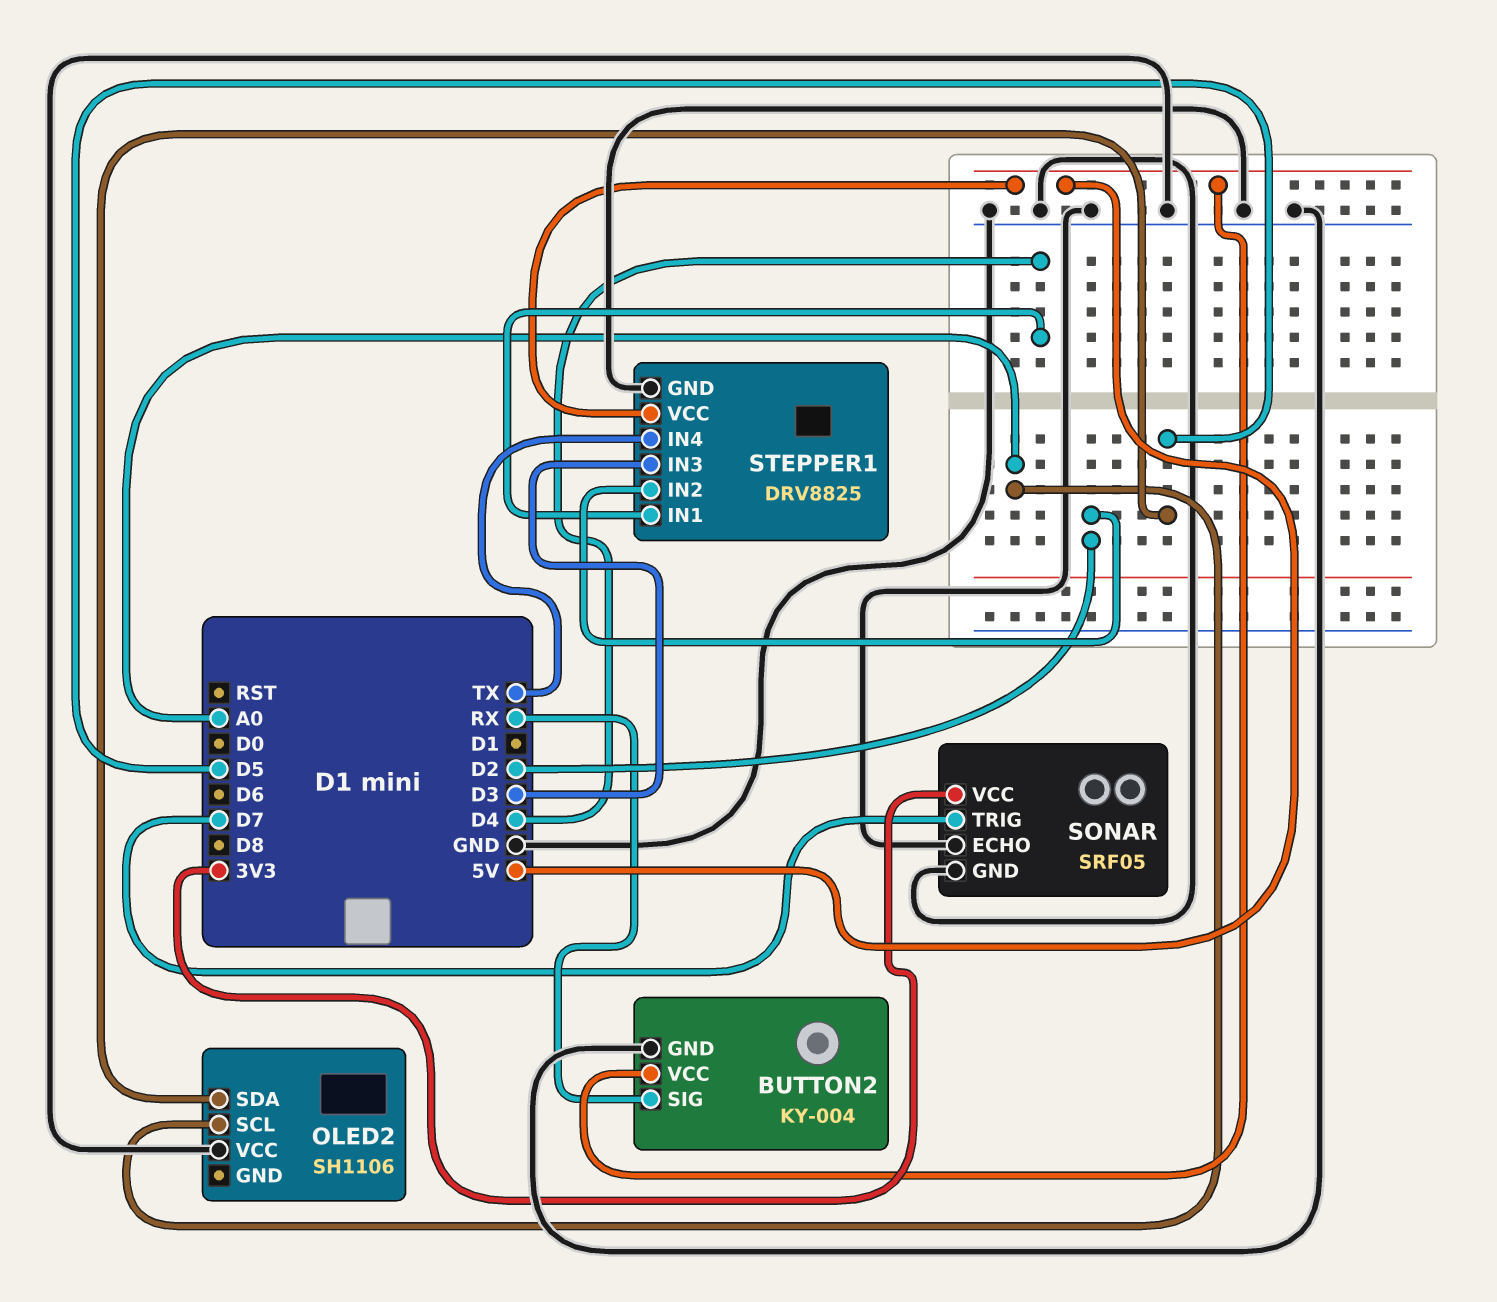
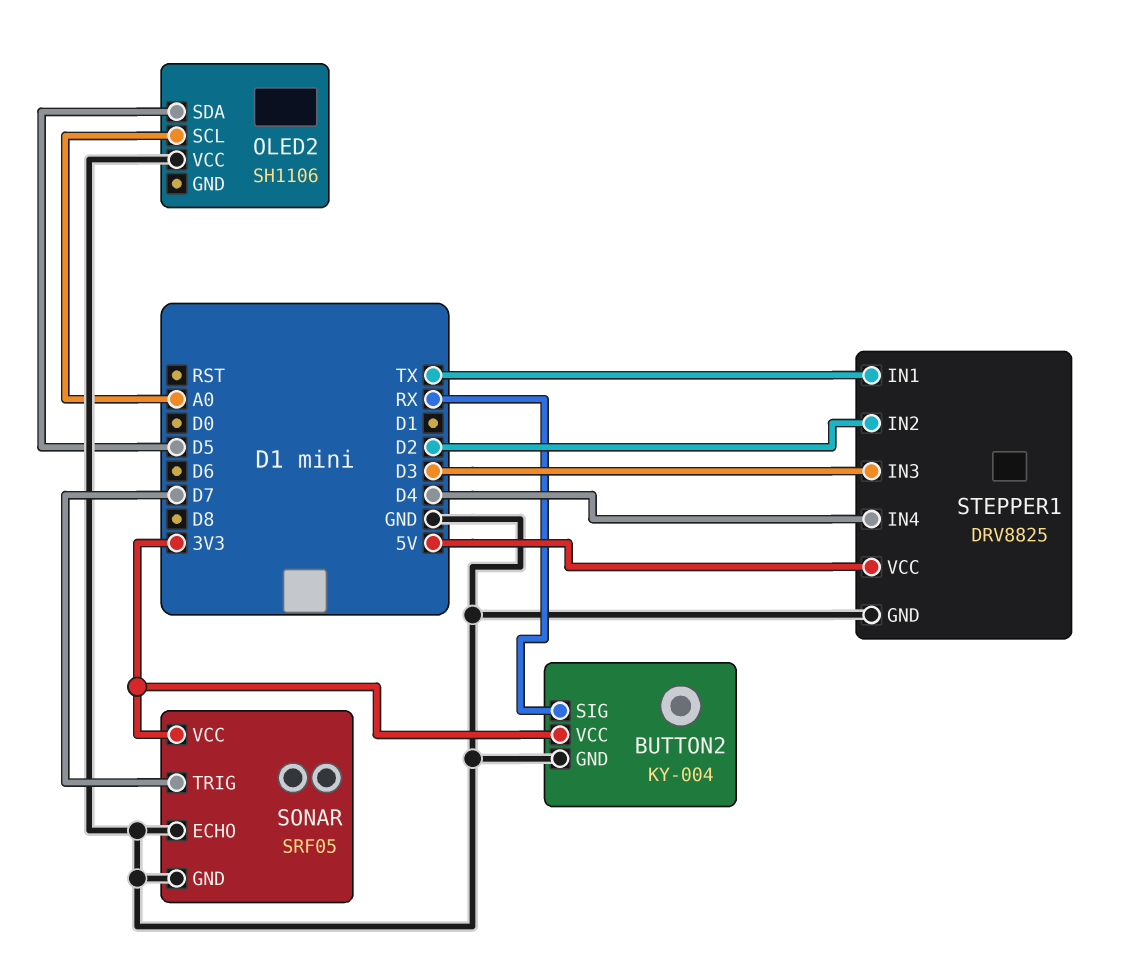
BUTTON2 pin VCC: 5V -> 3V3
STEPPER1 pin IN1: D4 -> TX
STEPPER1 pin IN4: TX -> D4

